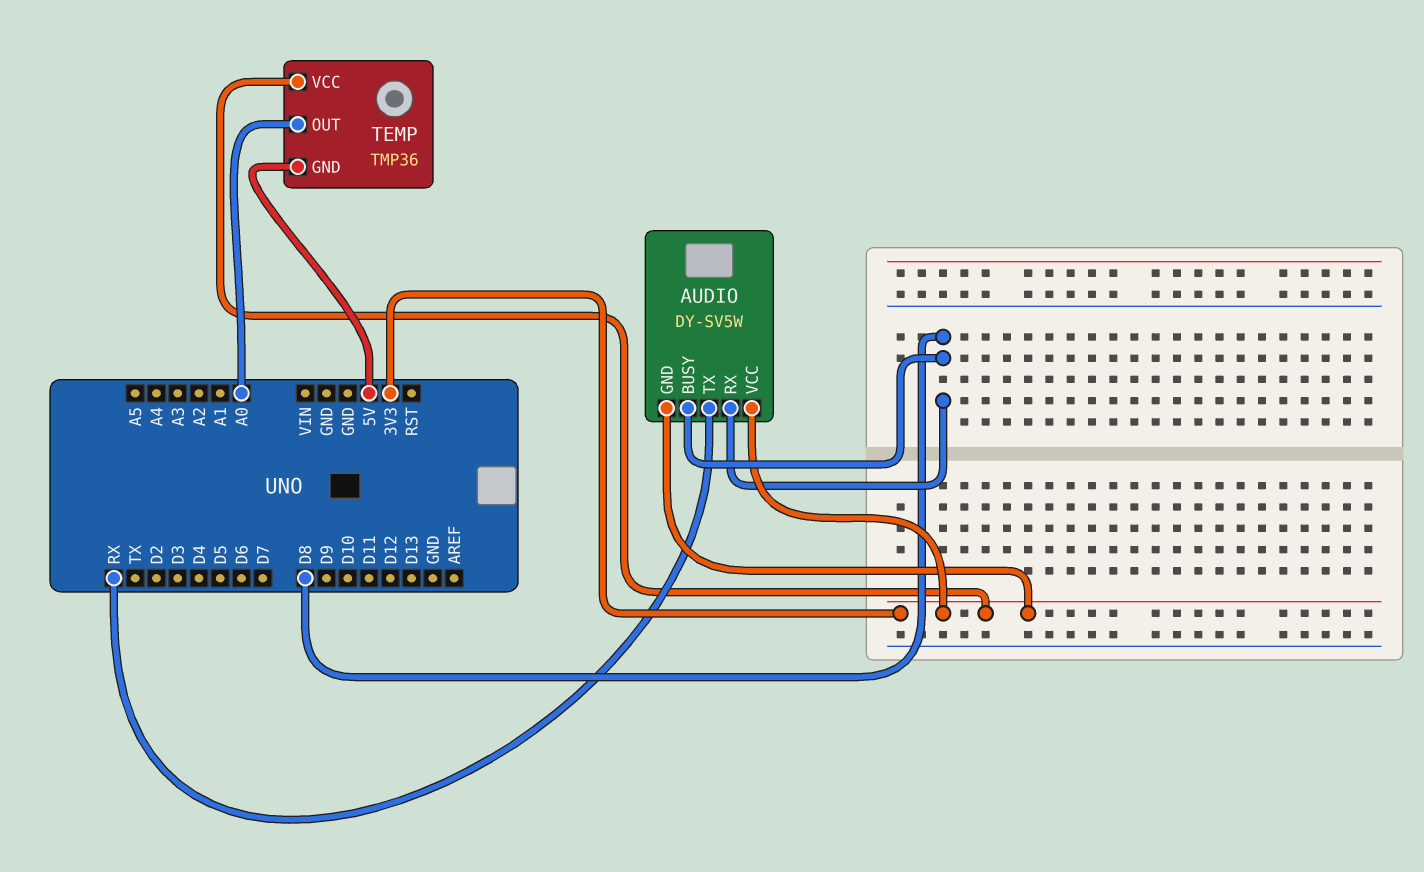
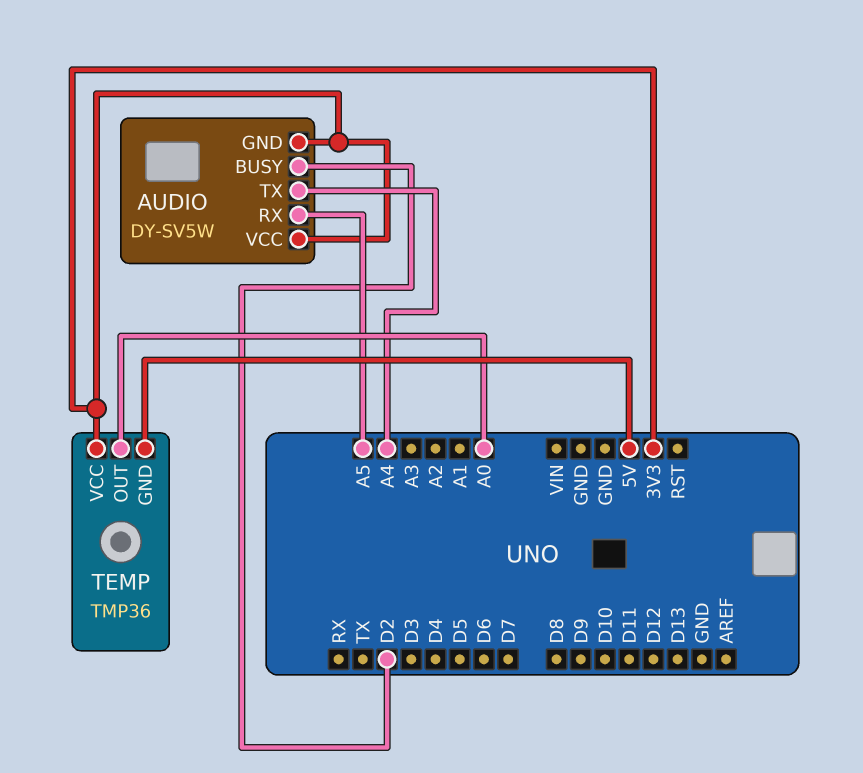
AUDIO pin BUSY: D8 -> D2
AUDIO pin RX: D8 -> A5
AUDIO pin TX: RX -> A4

